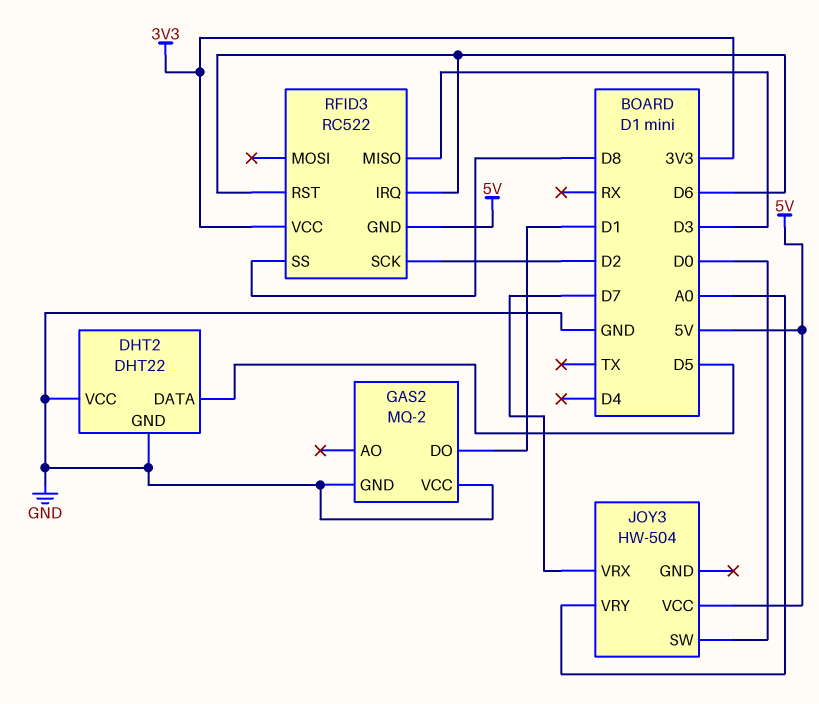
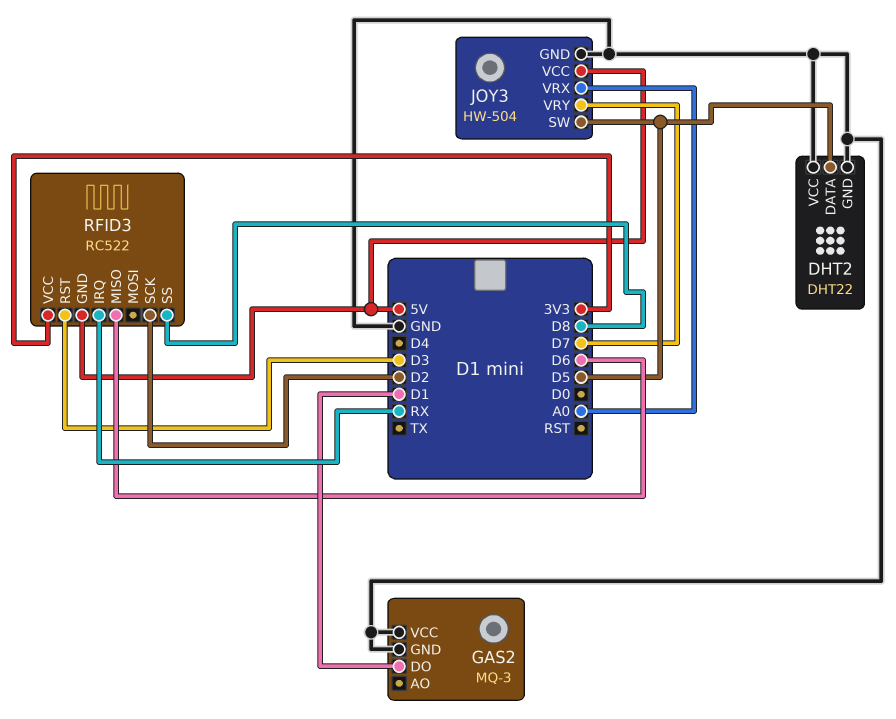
GAS2: MQ-2 -> MQ-3
JOY3 pin GND: none -> GND
JOY3 pin SW: D0 -> D5
JOY3 pin VRX: D7 -> A0
JOY3 pin VRY: A0 -> D7
RFID3 pin IRQ: D6 -> RX
RFID3 pin MISO: D3 -> D6
RFID3 pin RST: D6 -> D3

